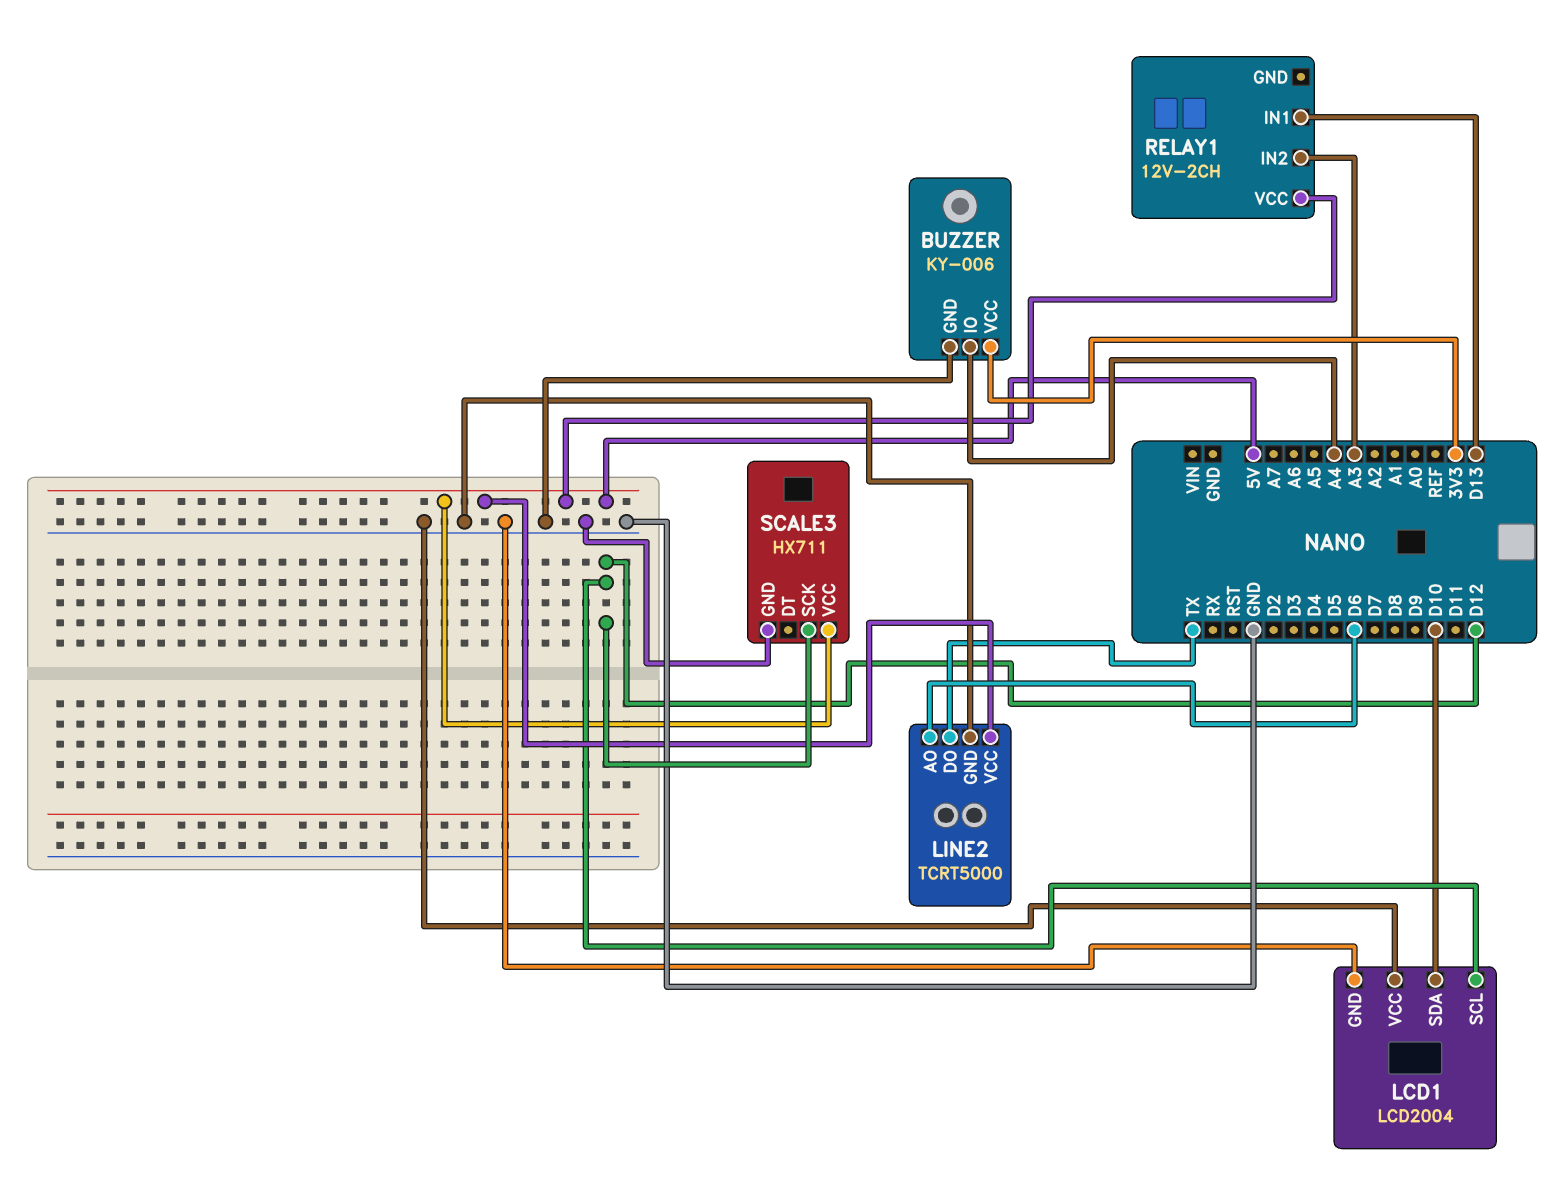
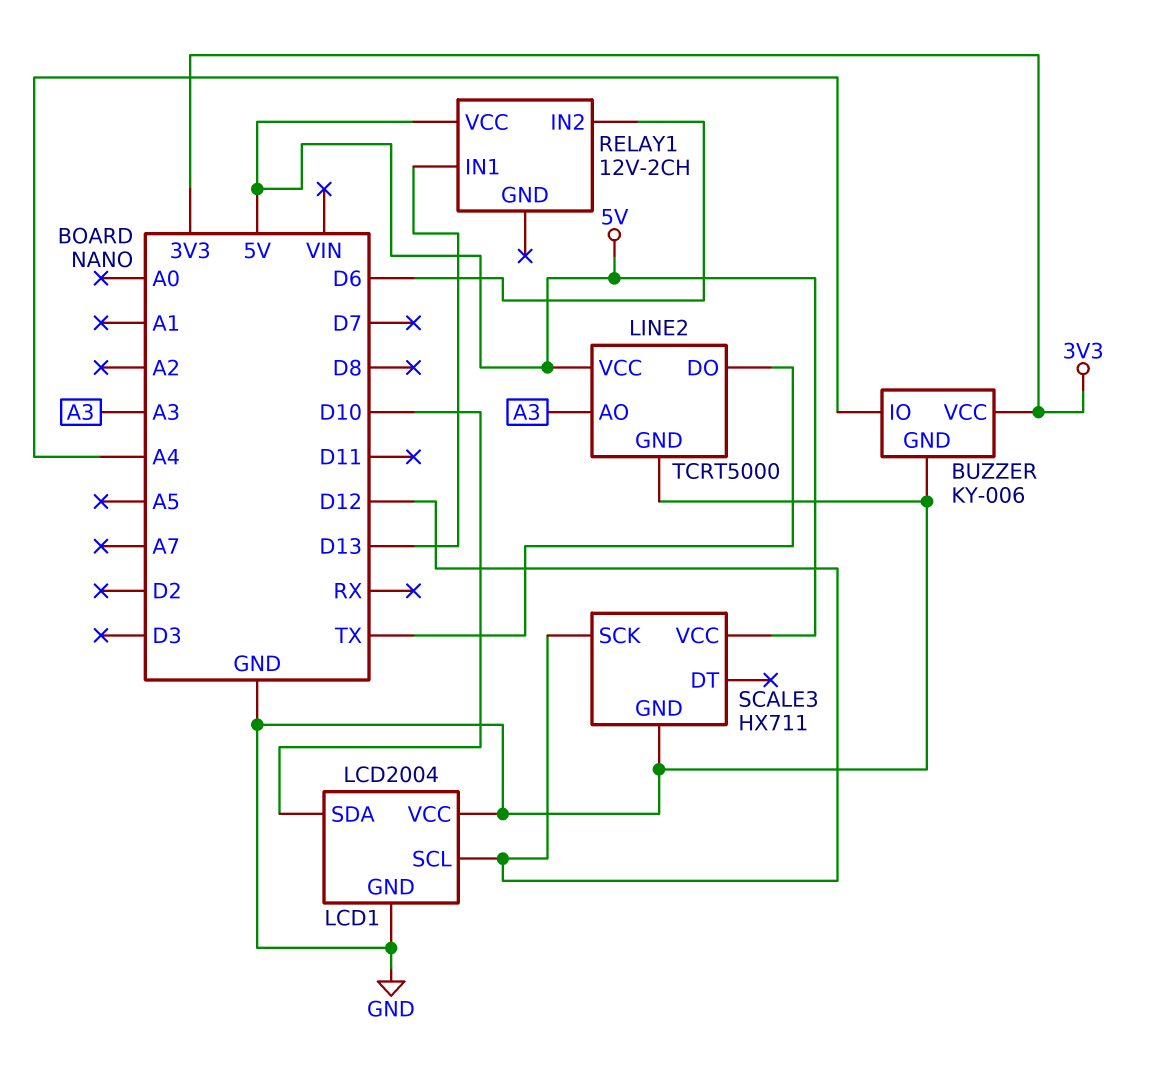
LINE2 pin AO: D6 -> A3
RELAY1 pin IN2: A3 -> D6

